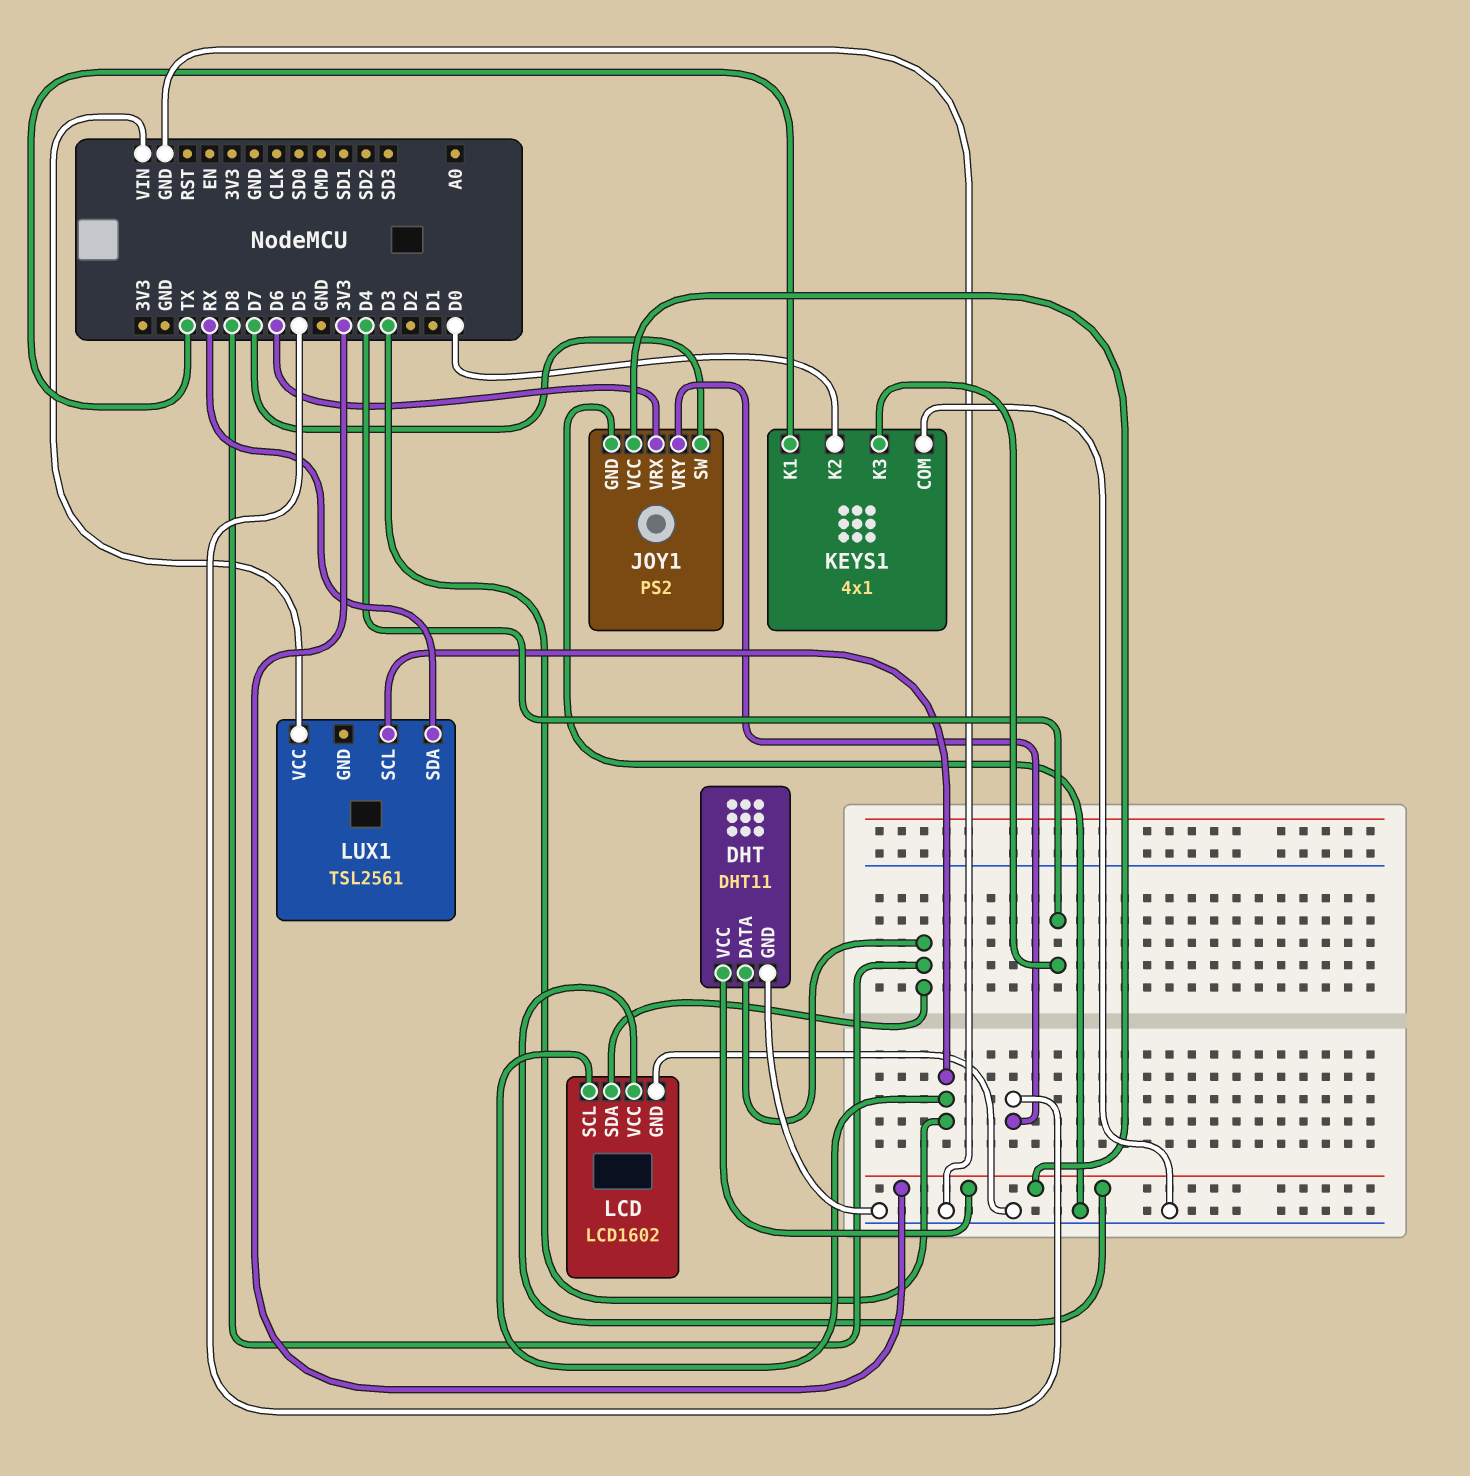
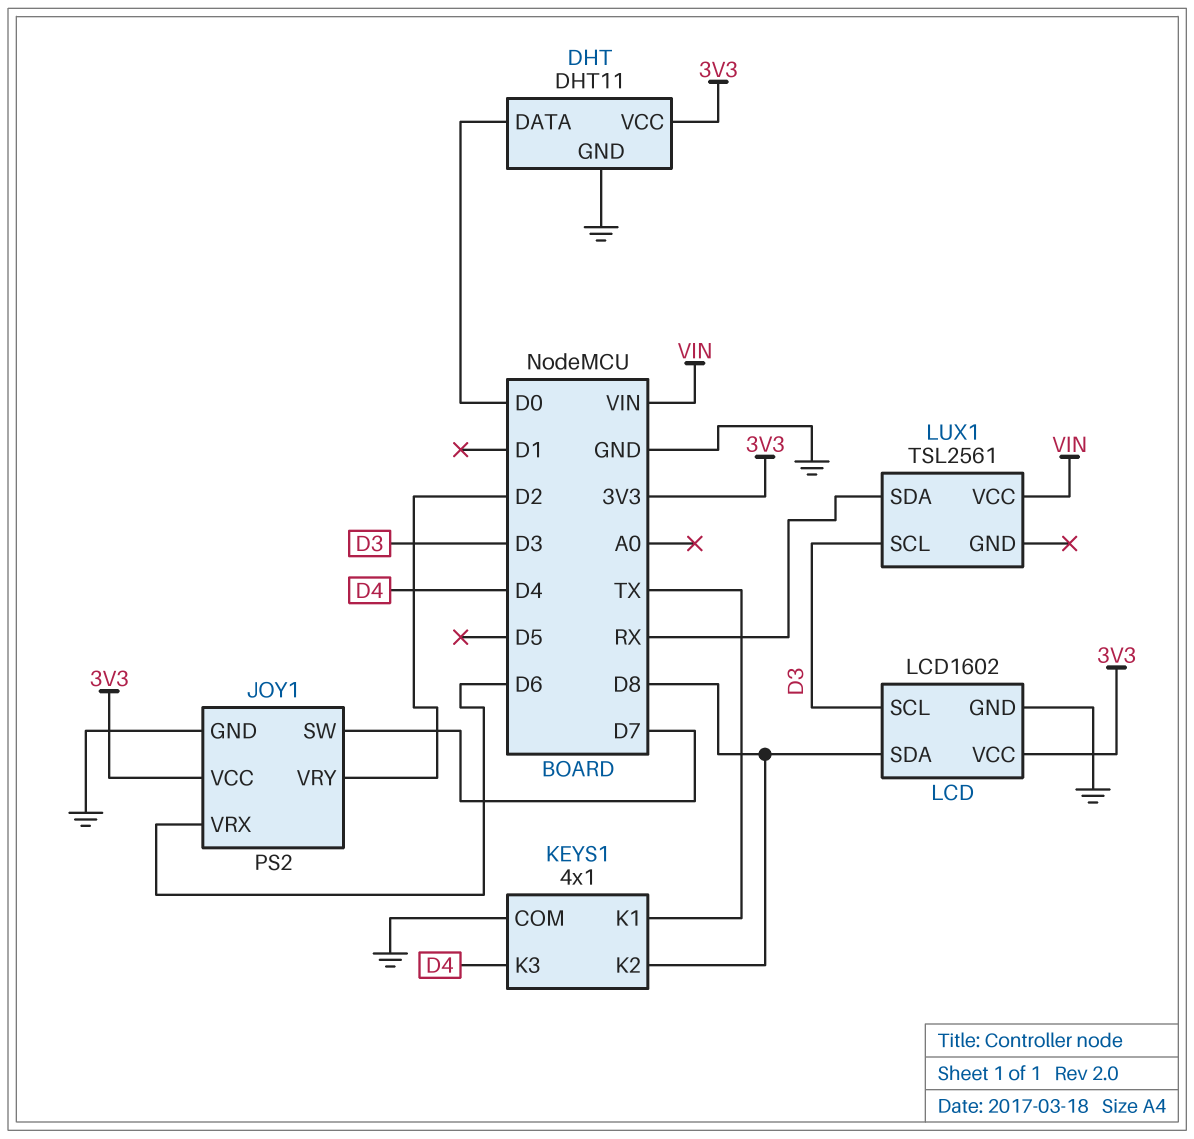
DHT pin DATA: D8 -> D0
JOY1 pin VRY: D5 -> D2
KEYS1 pin K2: D0 -> D8

